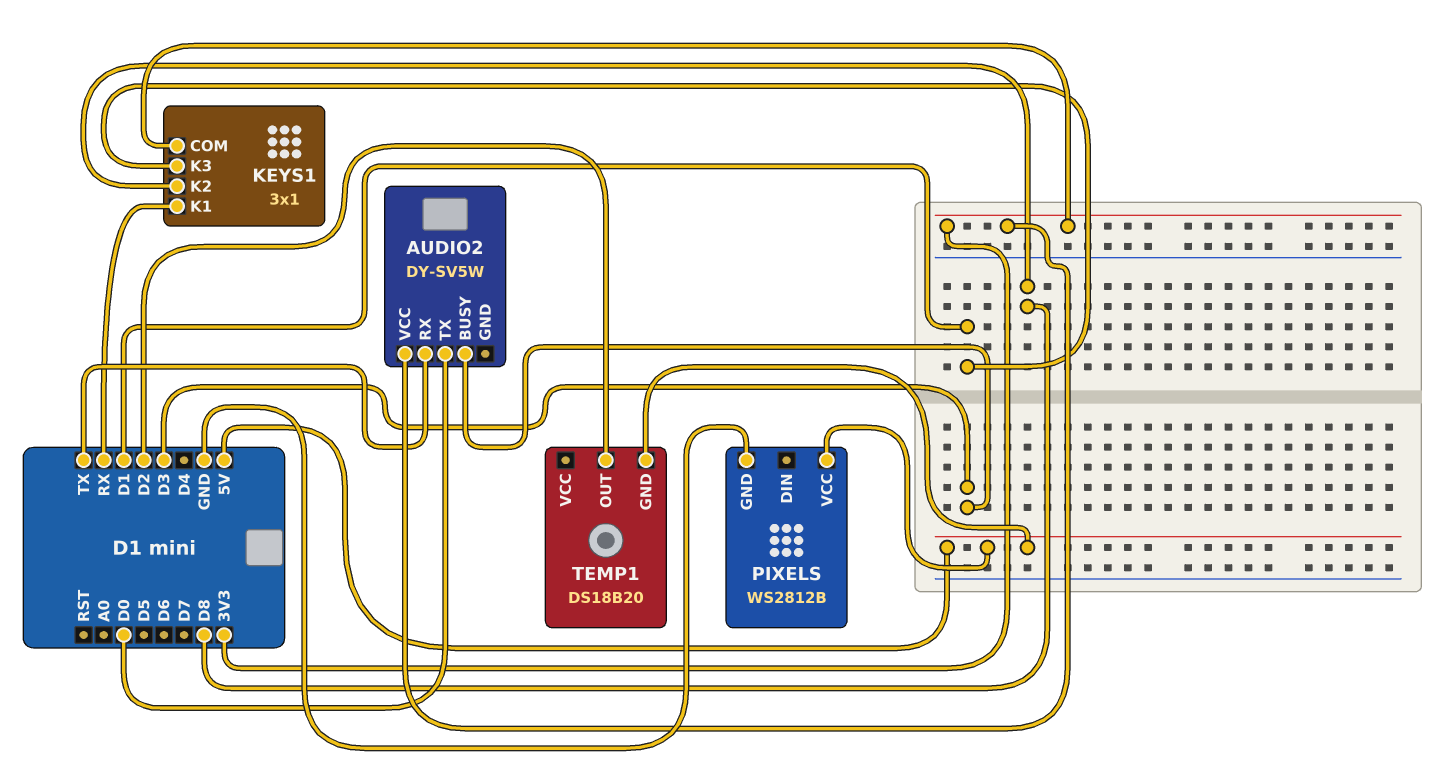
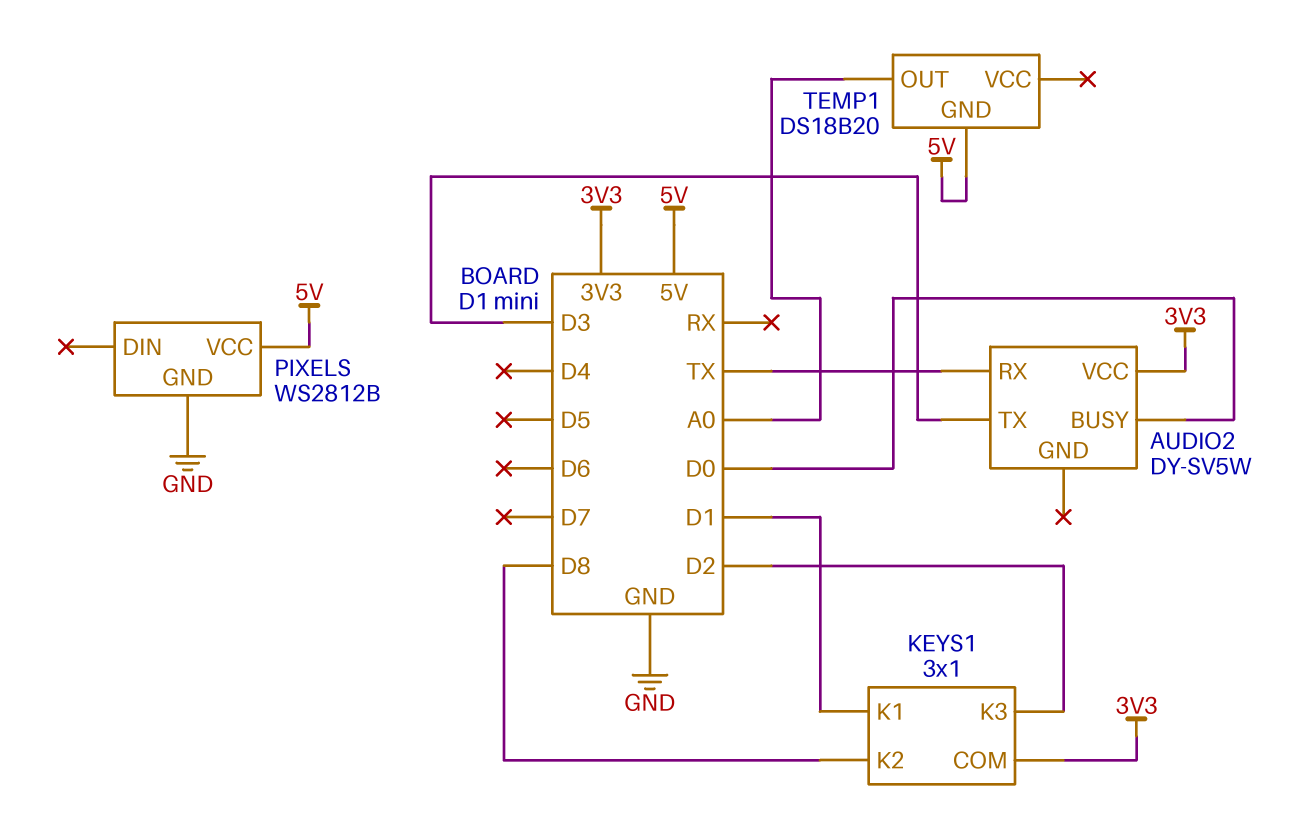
AUDIO2 pin BUSY: D3 -> D0
AUDIO2 pin TX: D0 -> D3
KEYS1 pin K1: RX -> D1
KEYS1 pin K3: D1 -> D2
TEMP1 pin OUT: D2 -> A0

